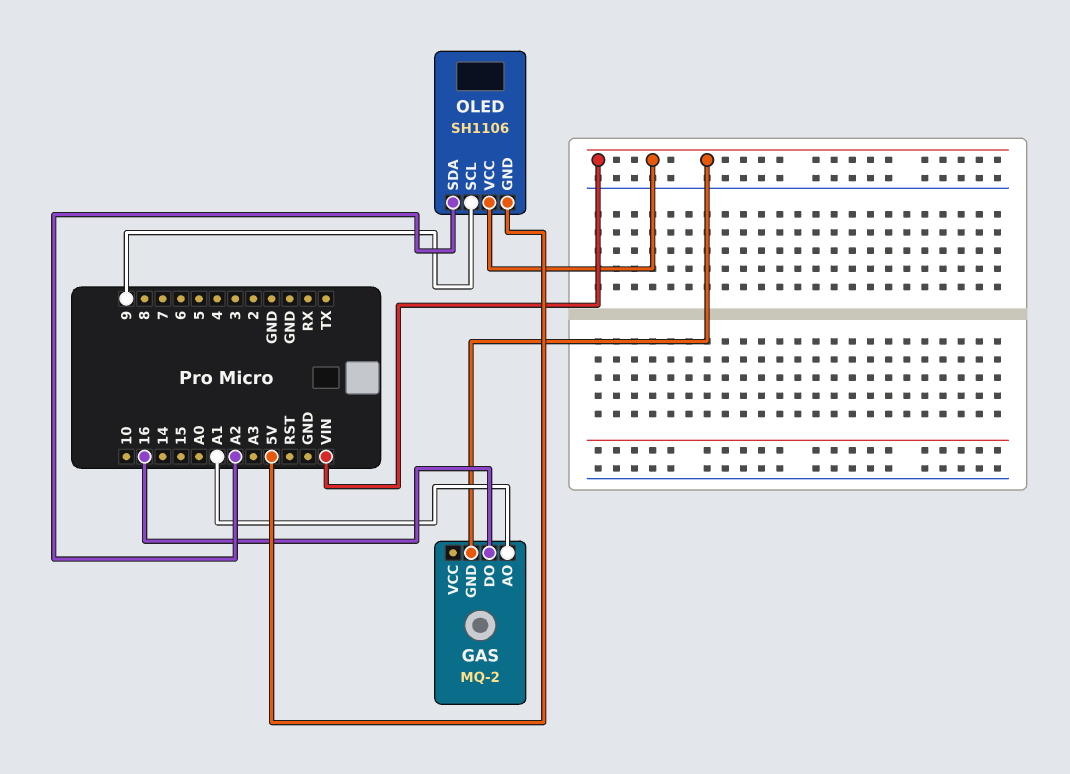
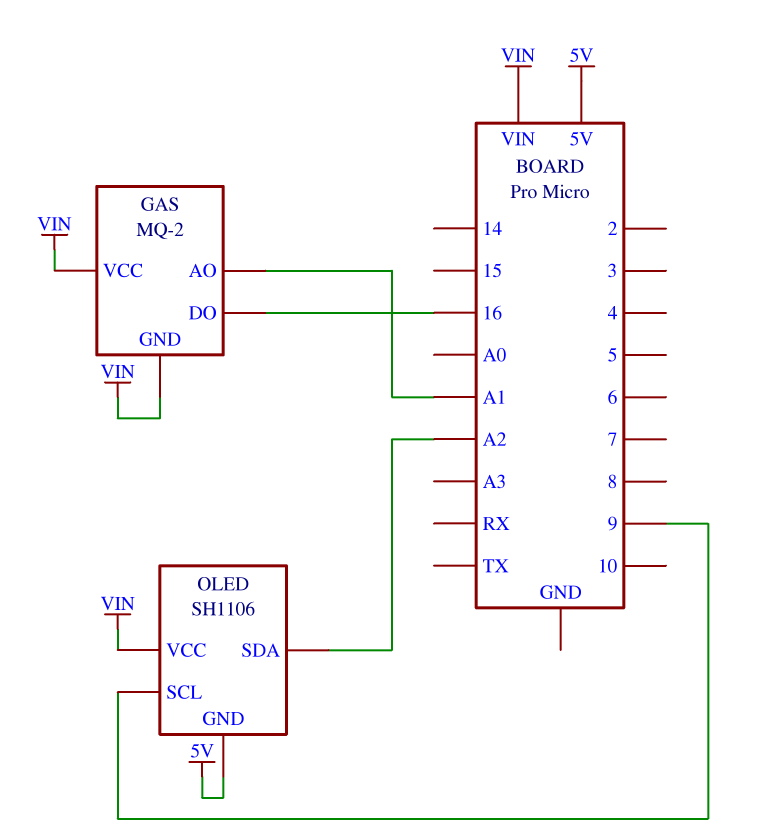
GAS pin VCC: none -> VIN

